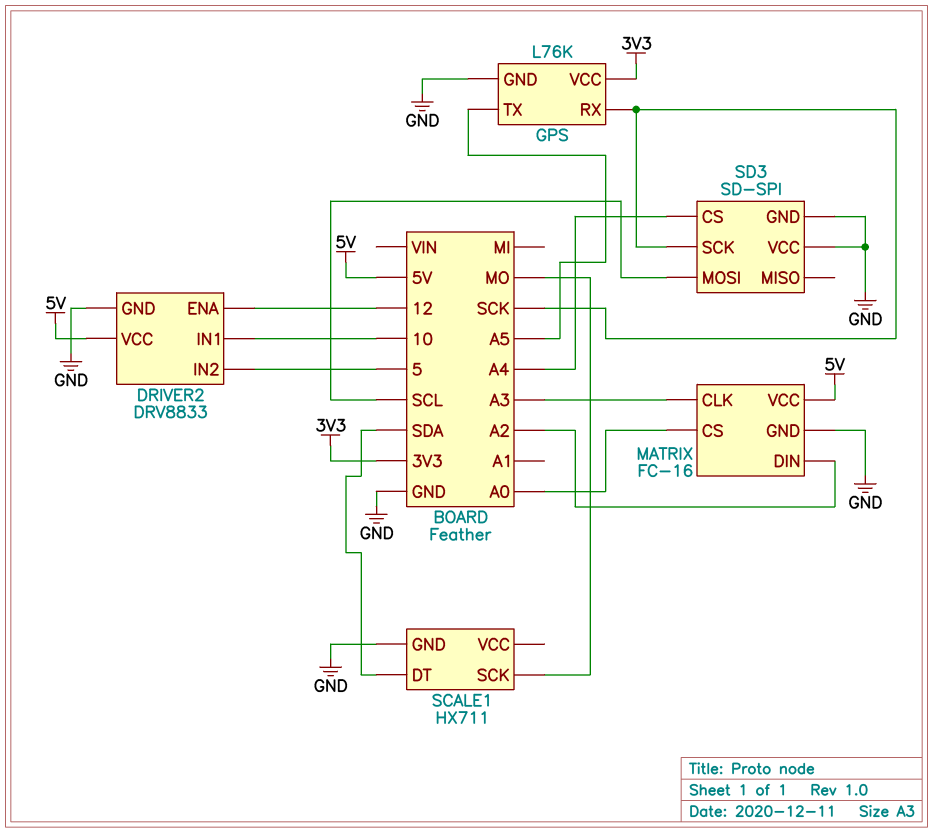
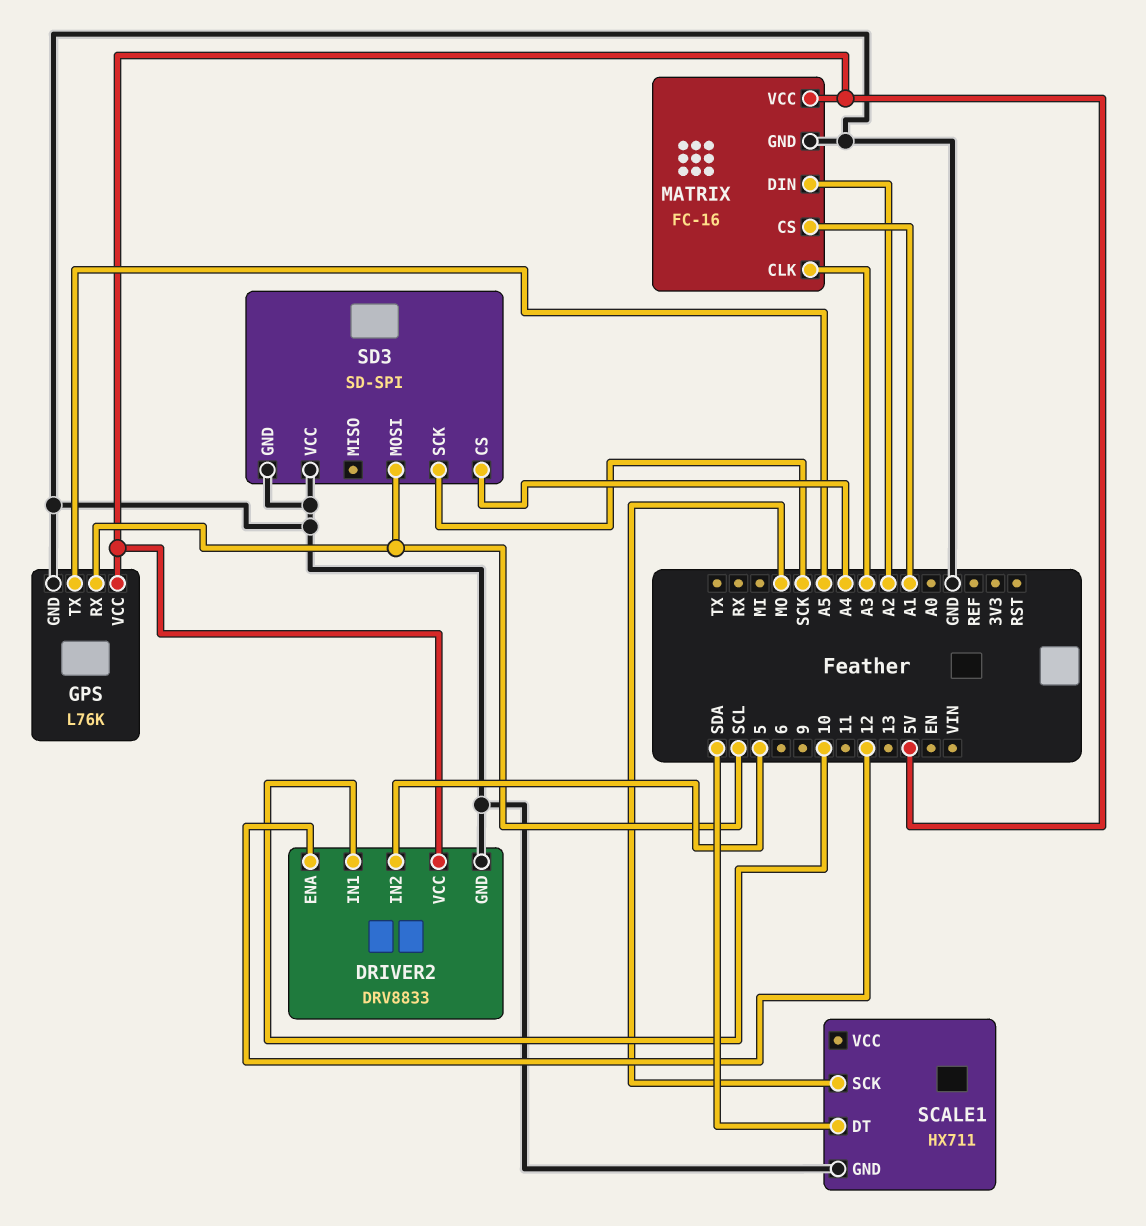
GPS pin RX: SCK -> SCL
GPS pin VCC: 3V3 -> 5V
MATRIX pin CS: A0 -> A1

